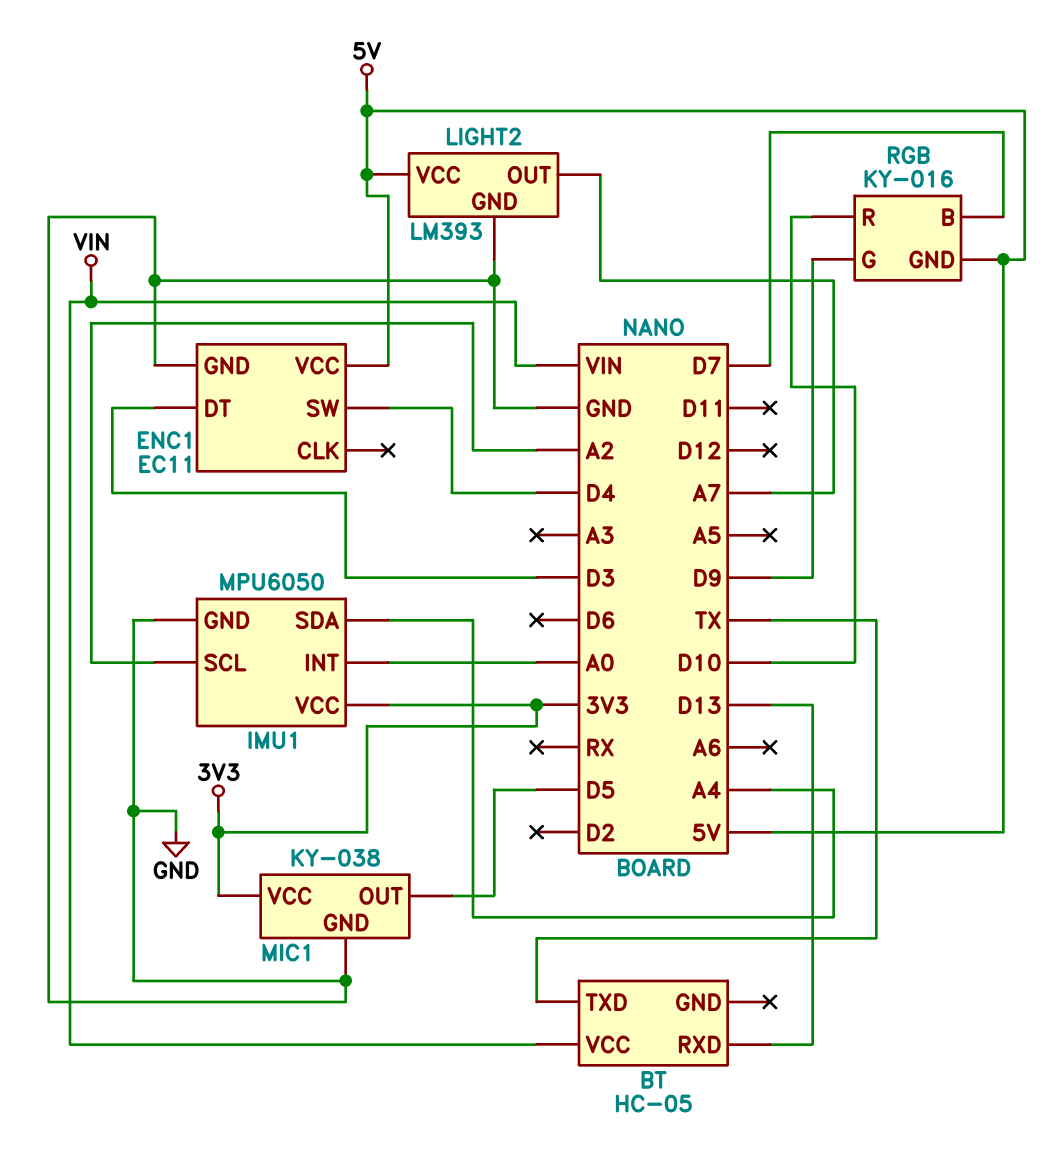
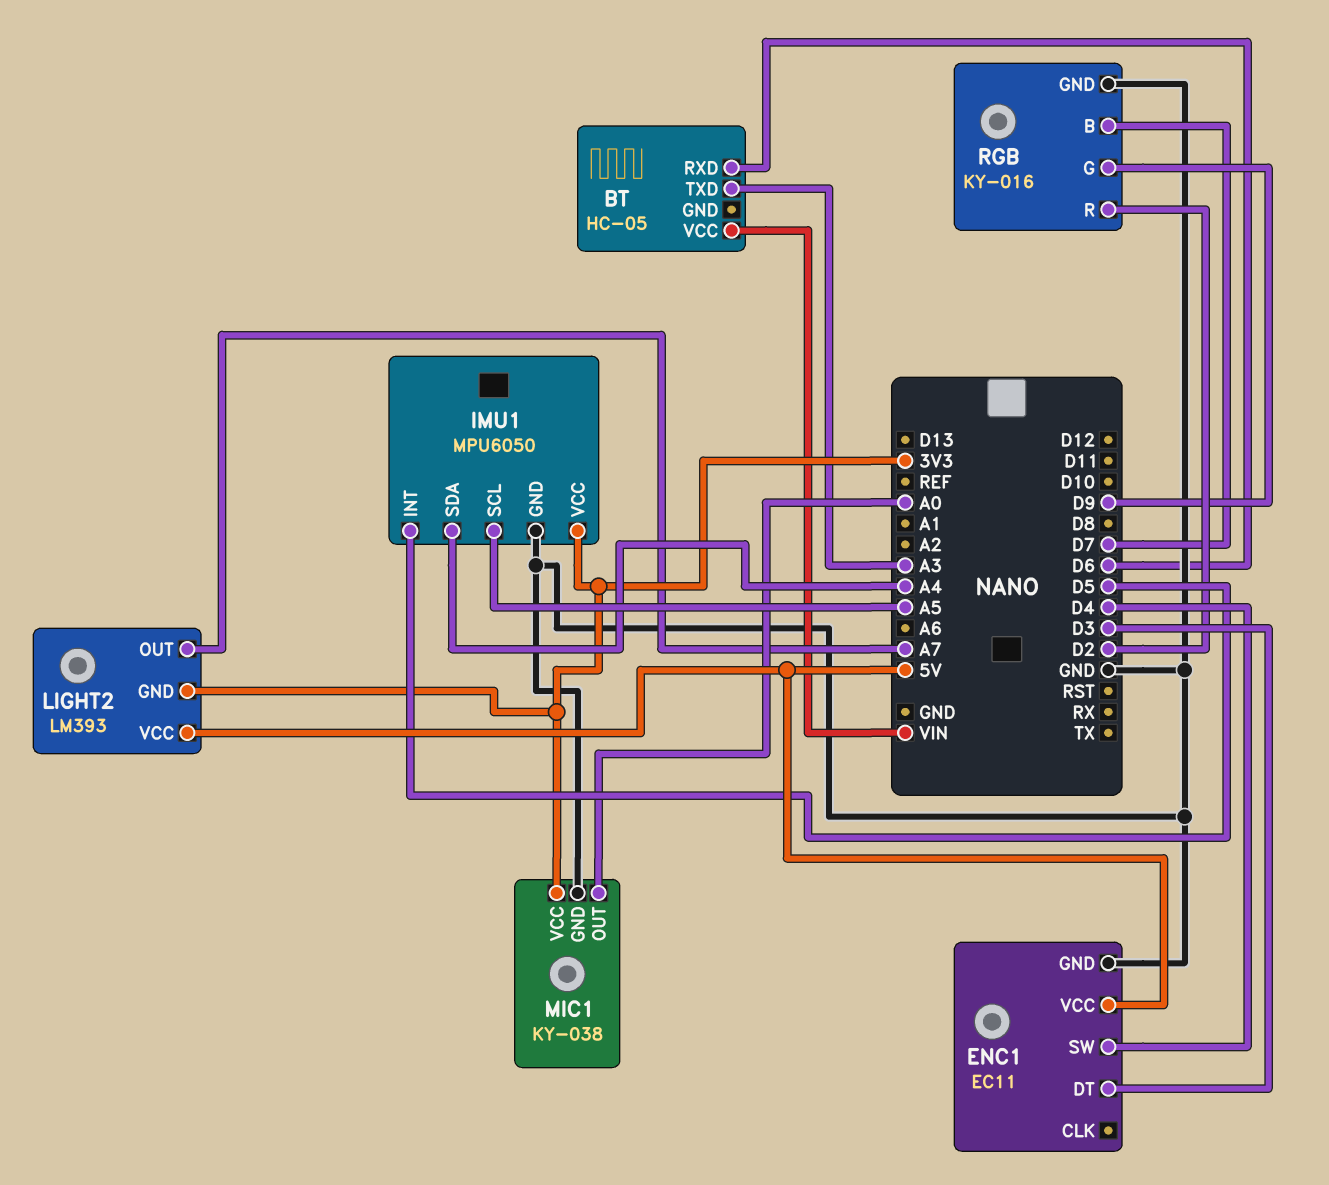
BT pin RXD: D13 -> D6
BT pin TXD: TX -> A3
IMU1 pin INT: A0 -> D5
IMU1 pin SCL: A2 -> A5
LIGHT2 pin GND: GND -> 3V3
MIC1 pin OUT: D5 -> A0
RGB pin GND: 5V -> GND
RGB pin R: D10 -> D2

